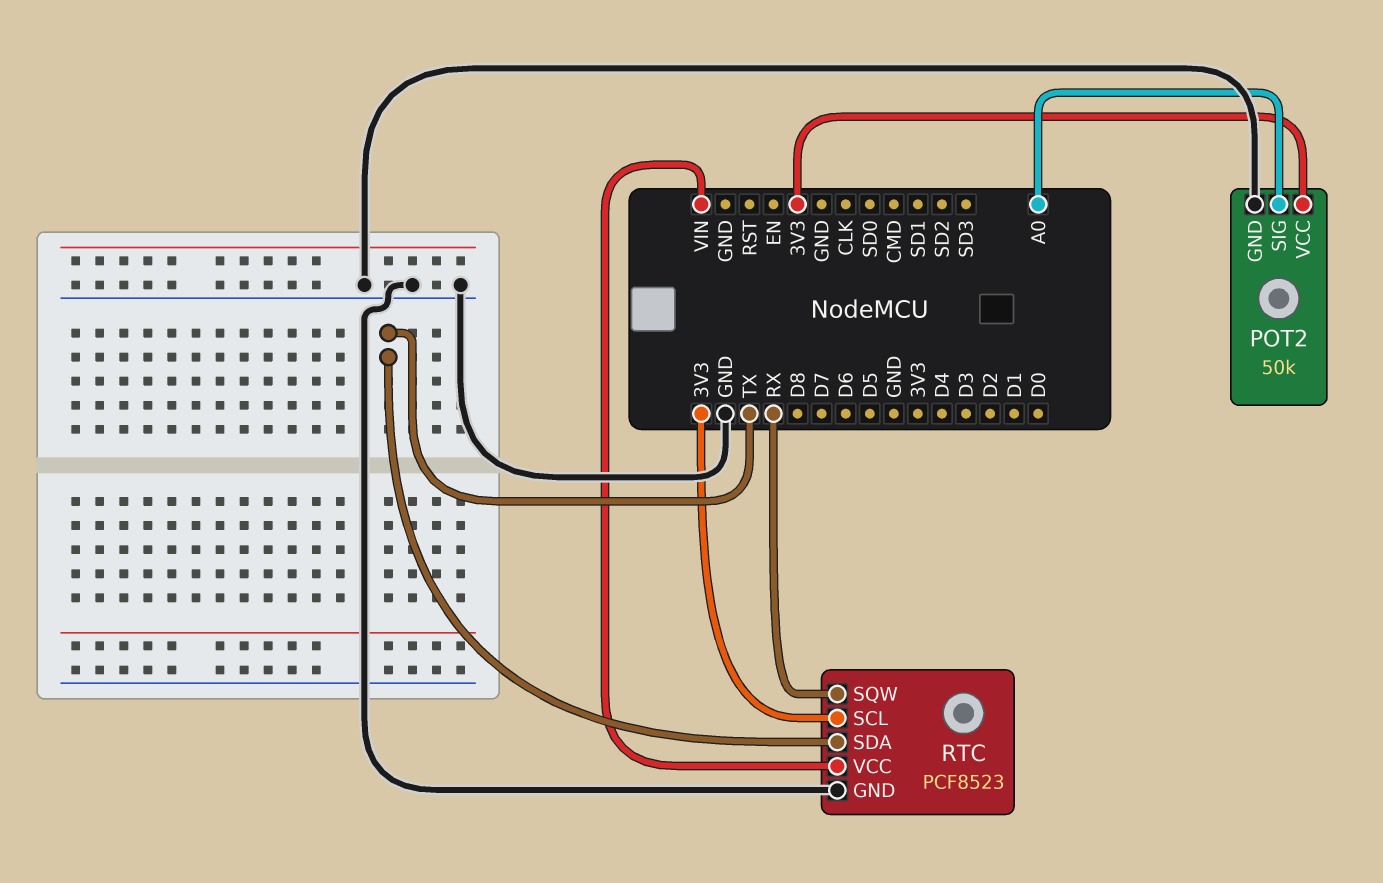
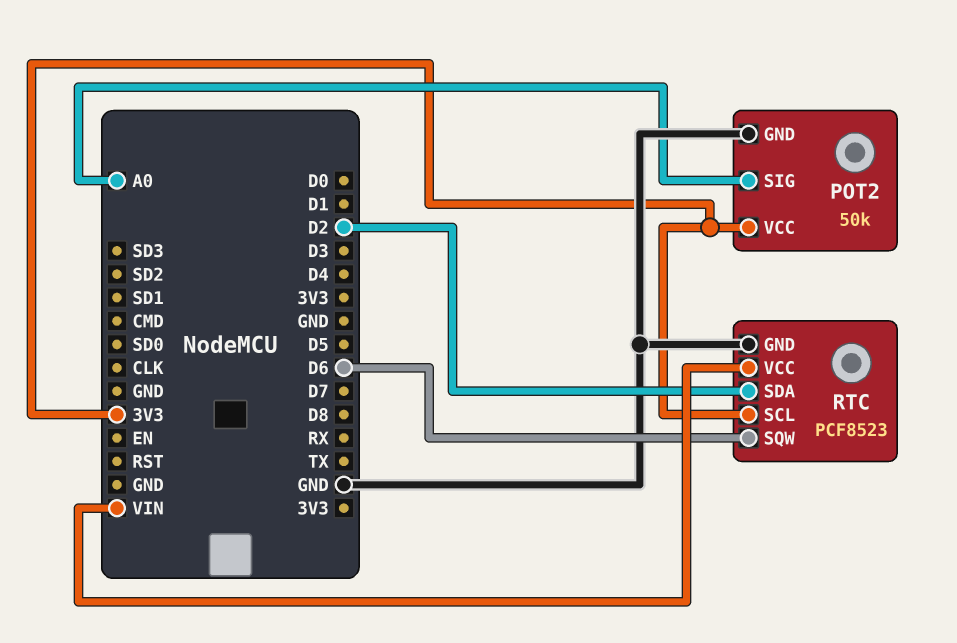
RTC pin SDA: TX -> D2
RTC pin SQW: RX -> D6

